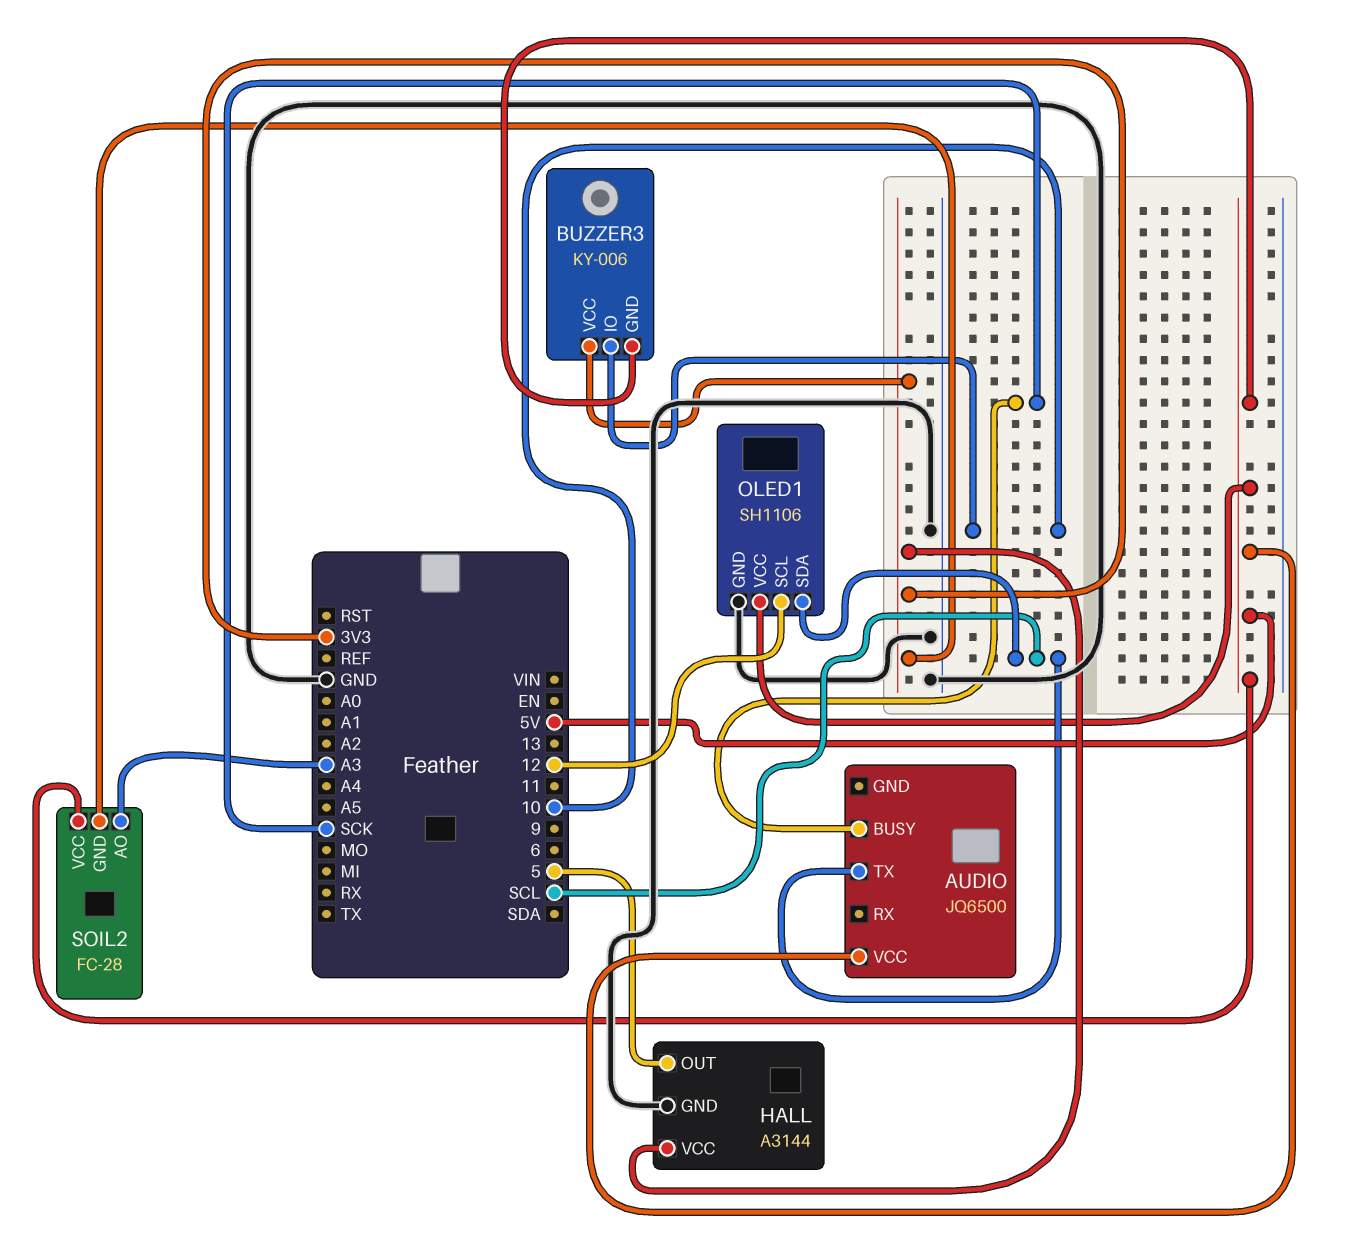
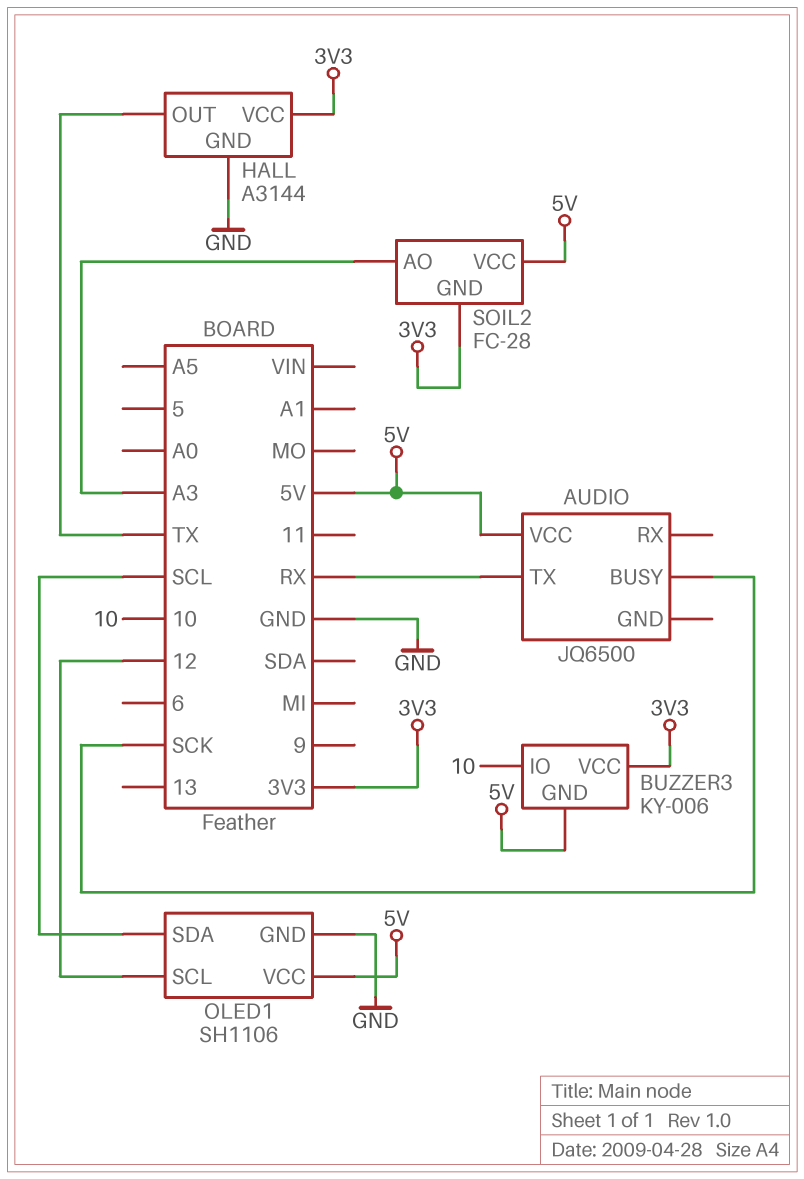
AUDIO pin TX: SCL -> RX
HALL pin OUT: 5 -> TX

